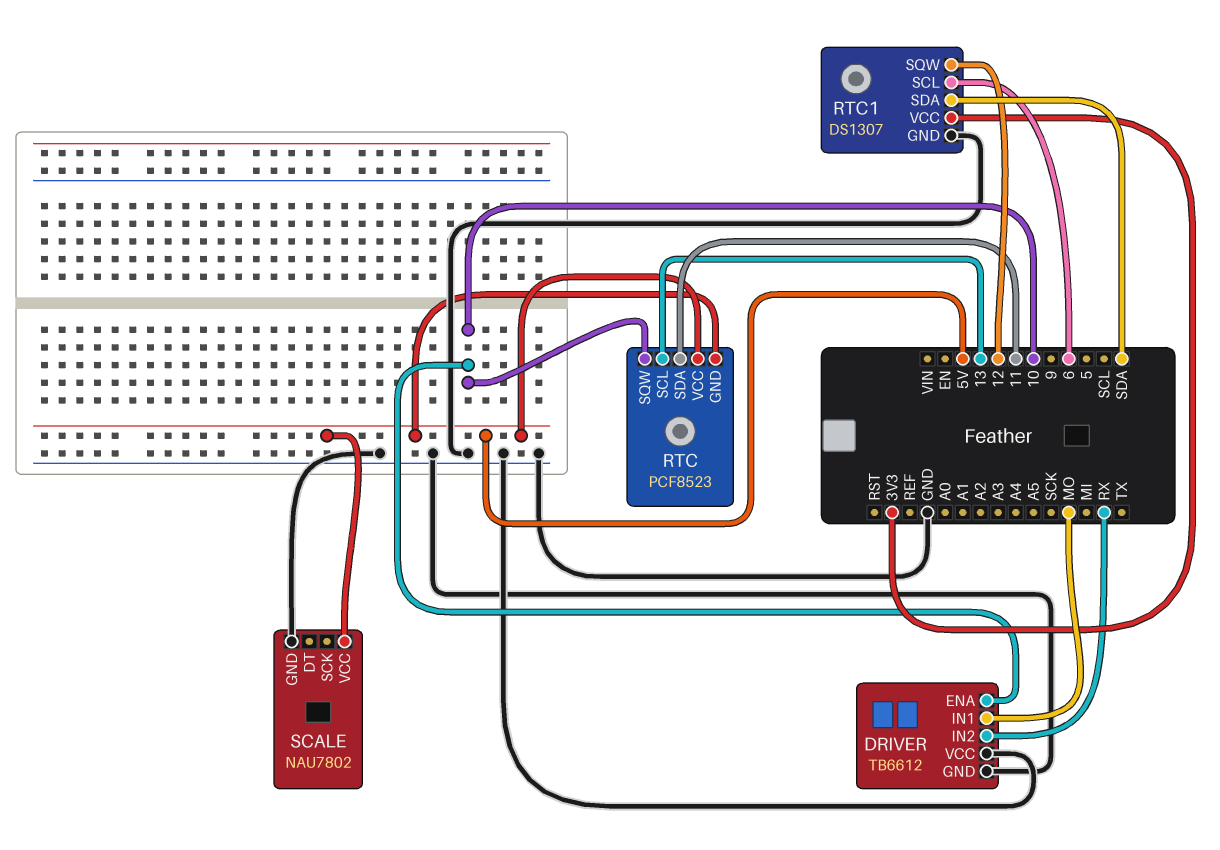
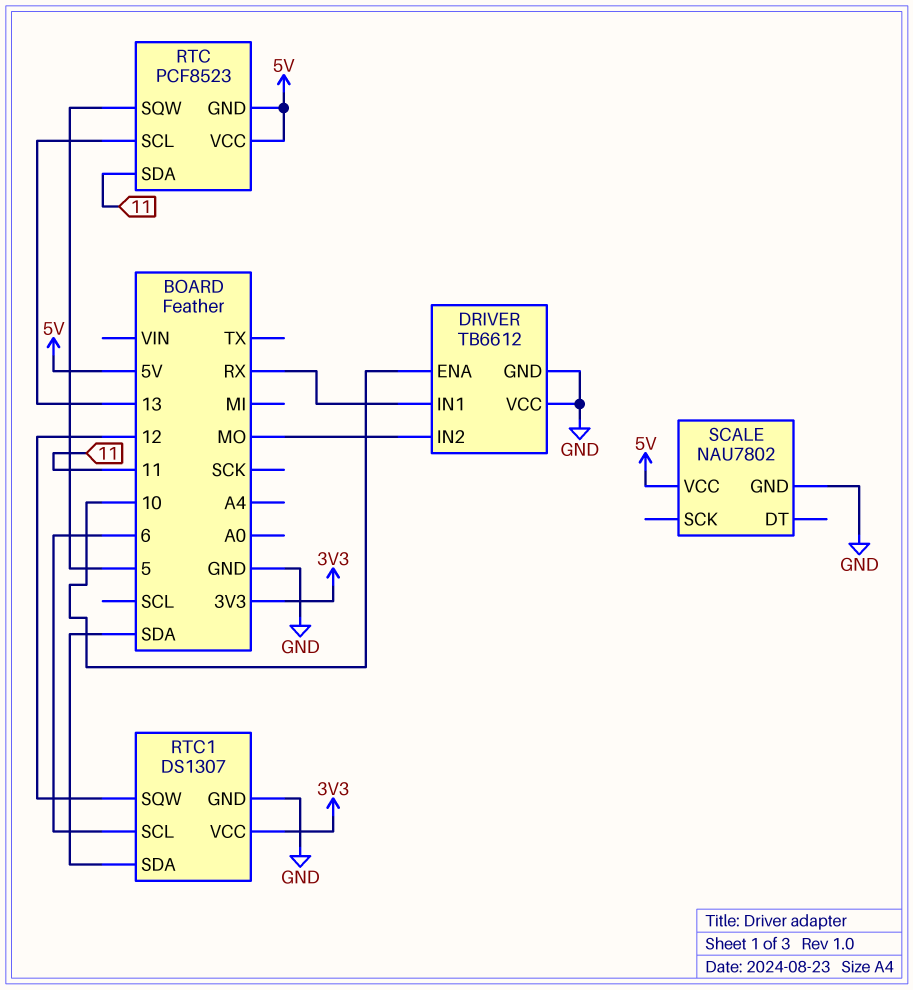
DRIVER pin IN1: MO -> RX
DRIVER pin IN2: RX -> MO
RTC pin SQW: 10 -> 5

